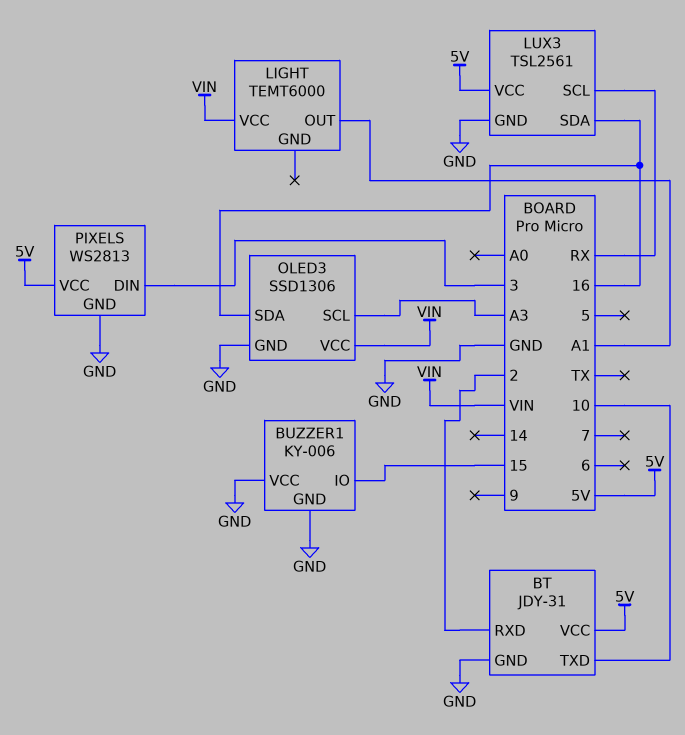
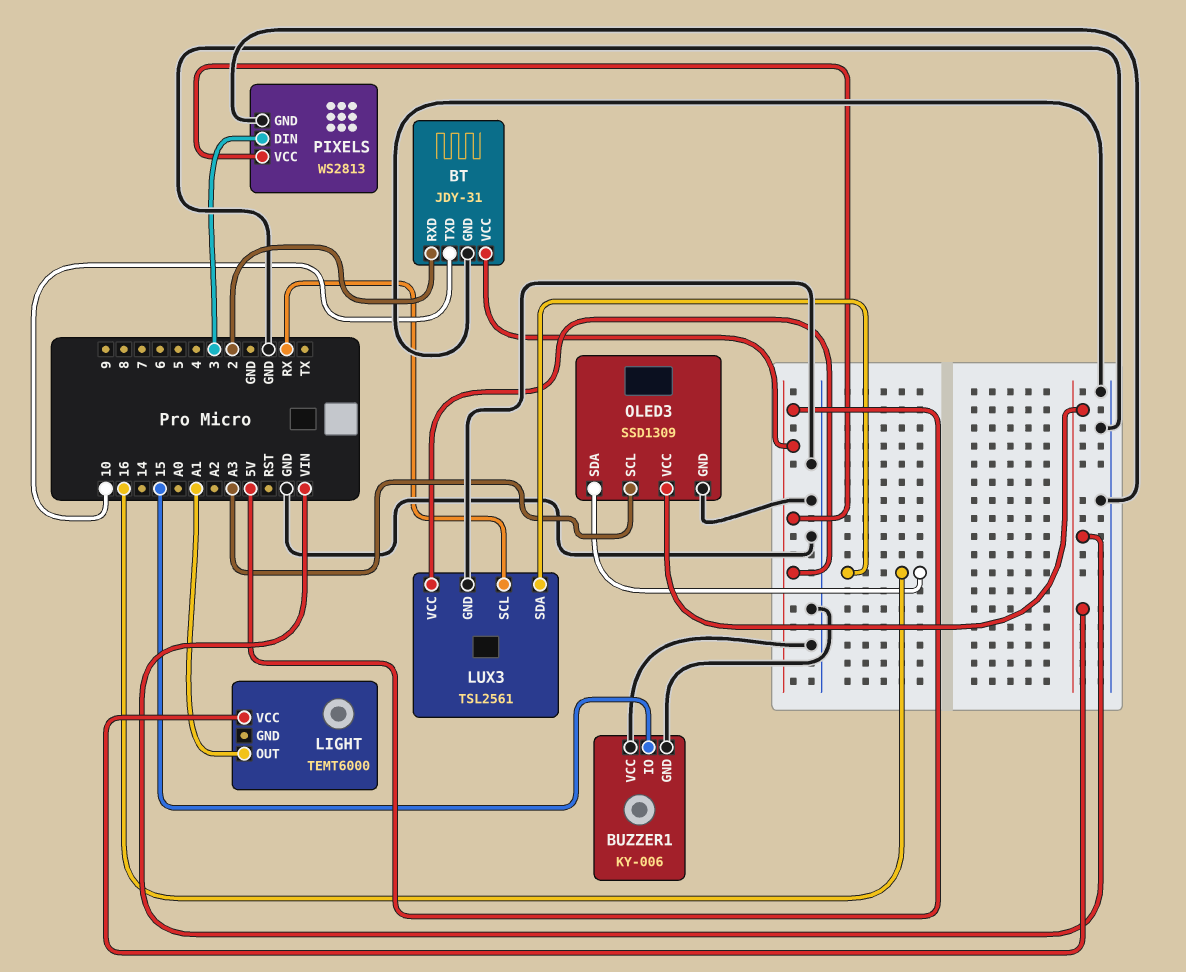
OLED3: SSD1306 -> SSD1309

